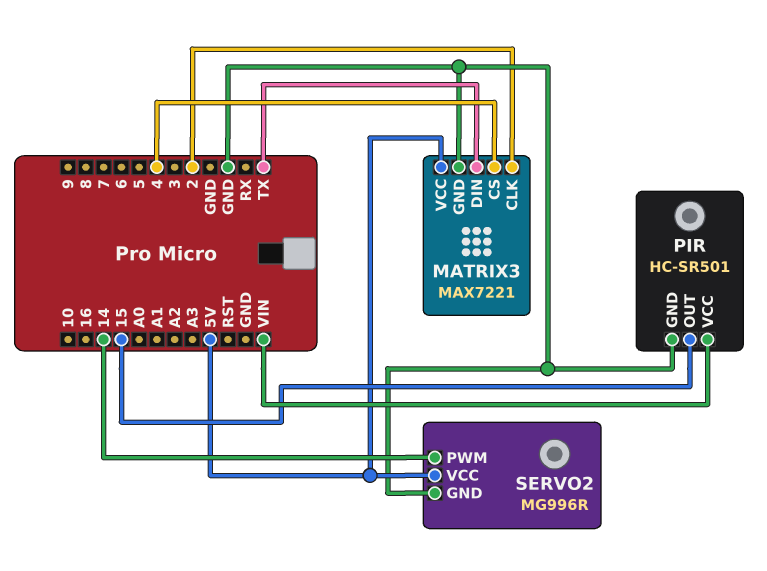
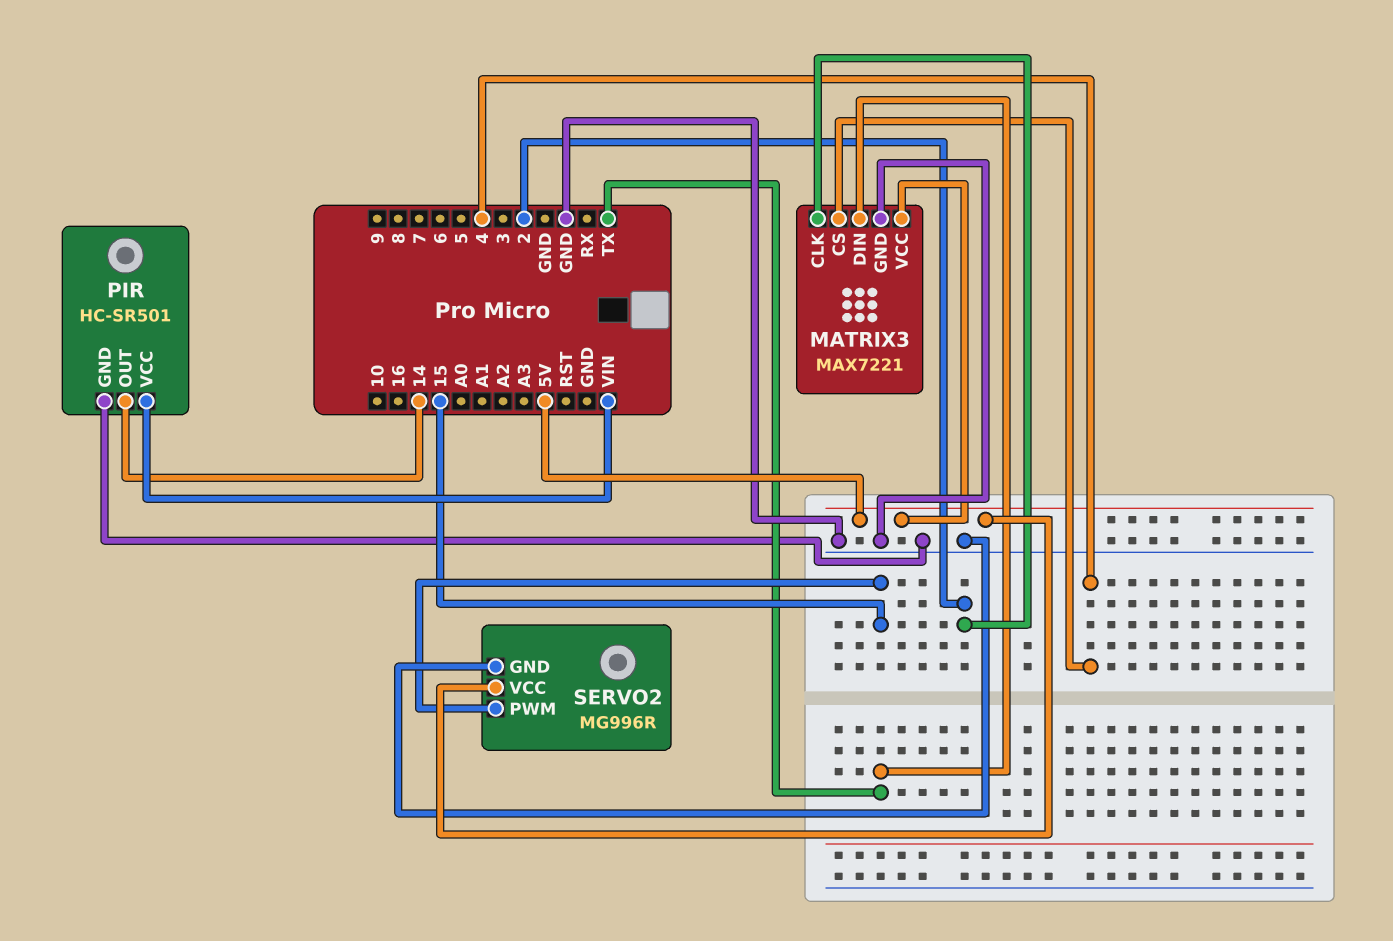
PIR pin OUT: 15 -> 14
SERVO2 pin PWM: 14 -> 15

